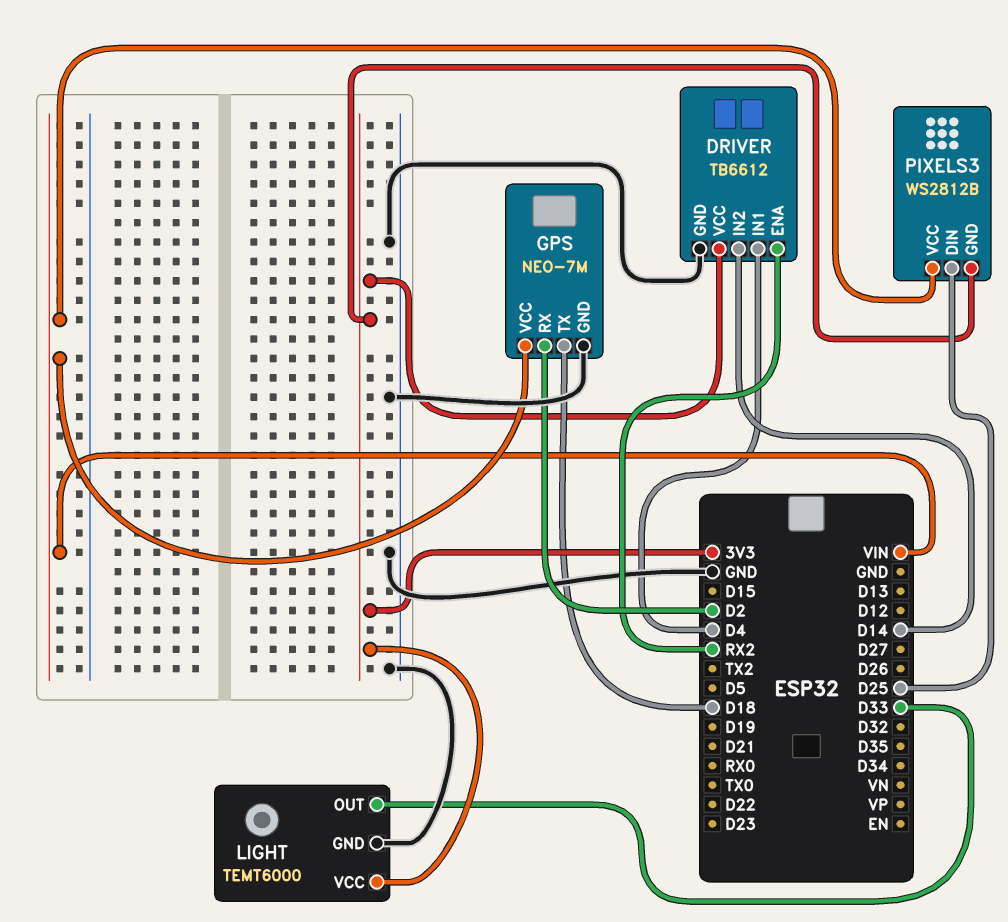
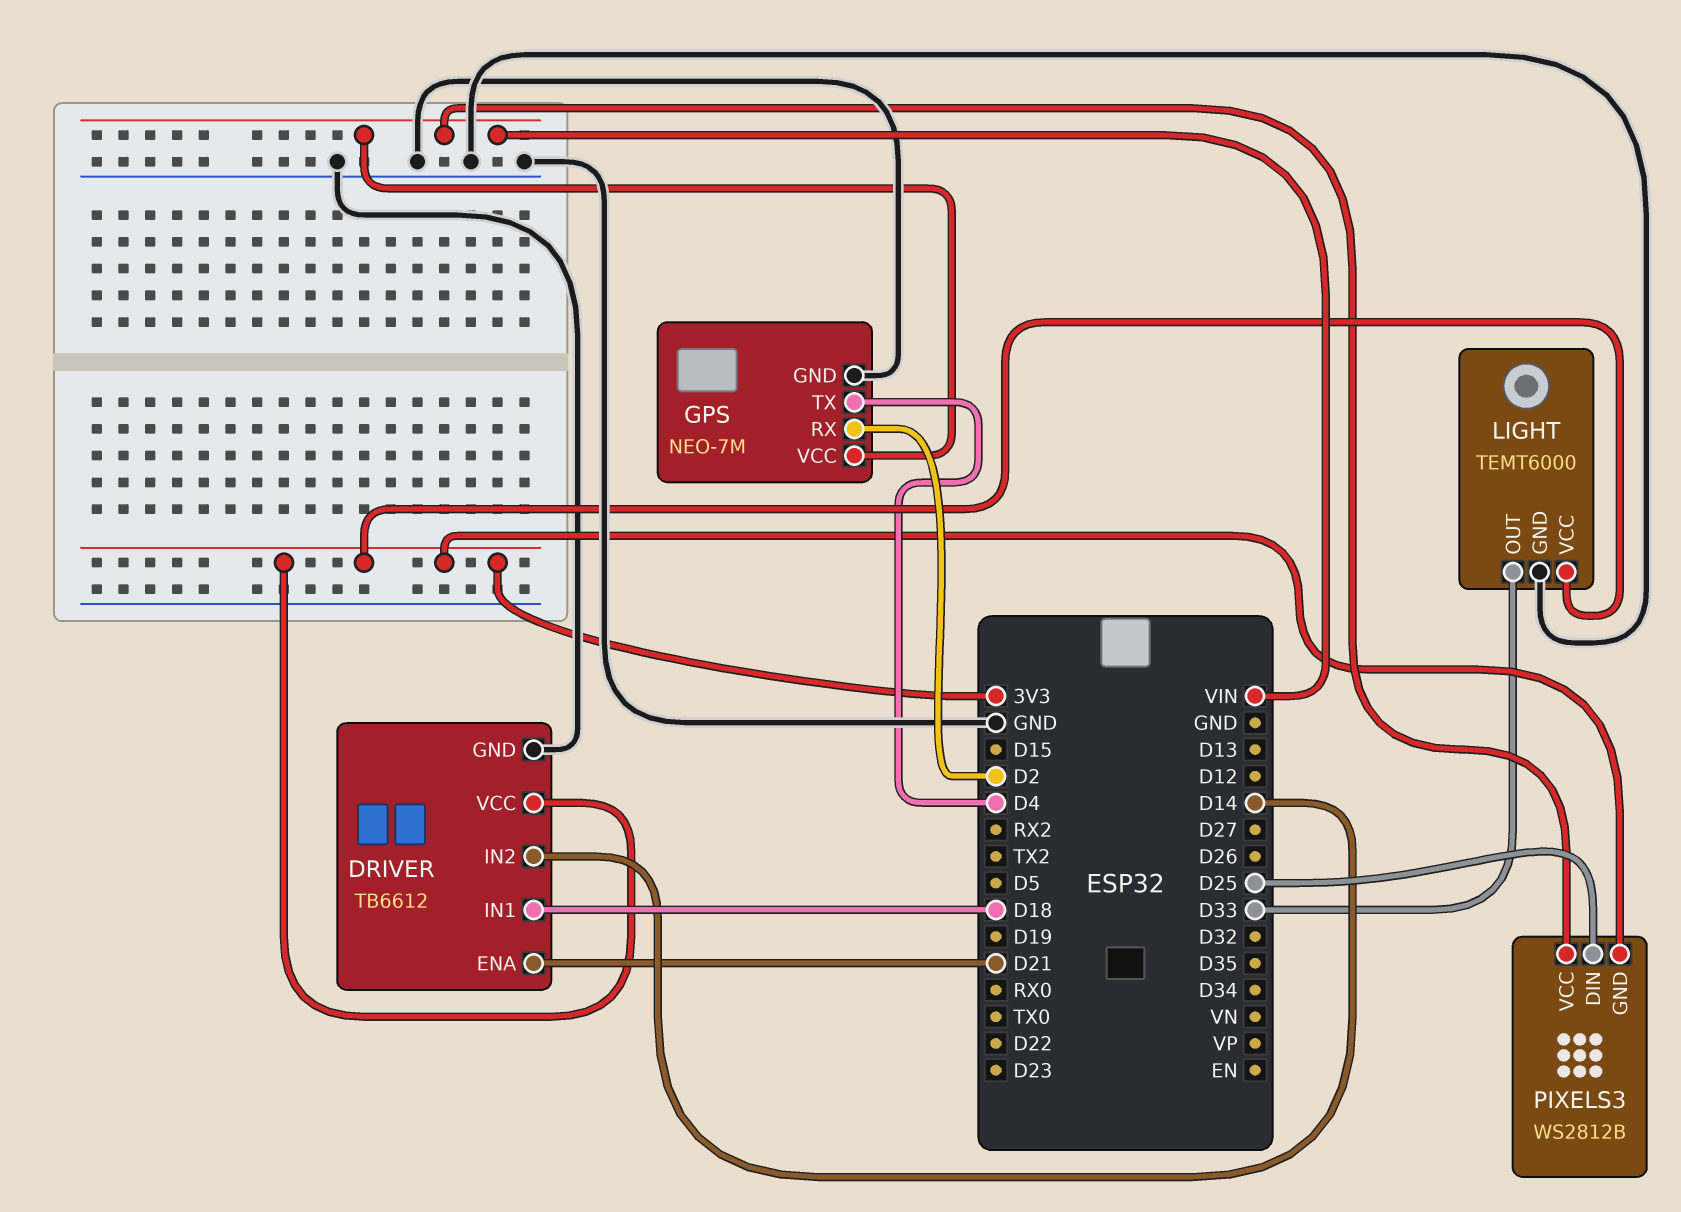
DRIVER pin ENA: RX2 -> D21
DRIVER pin IN1: D4 -> D18
GPS pin TX: D18 -> D4

